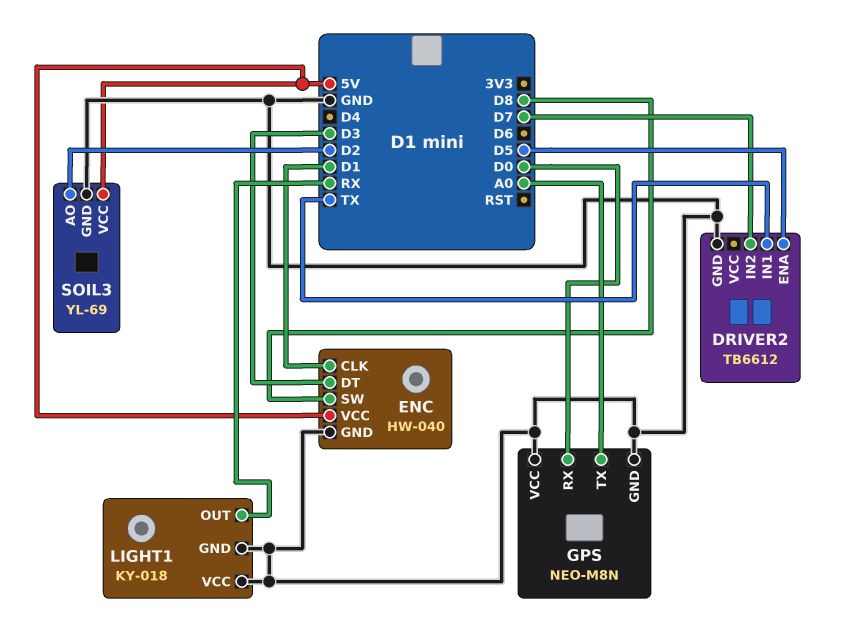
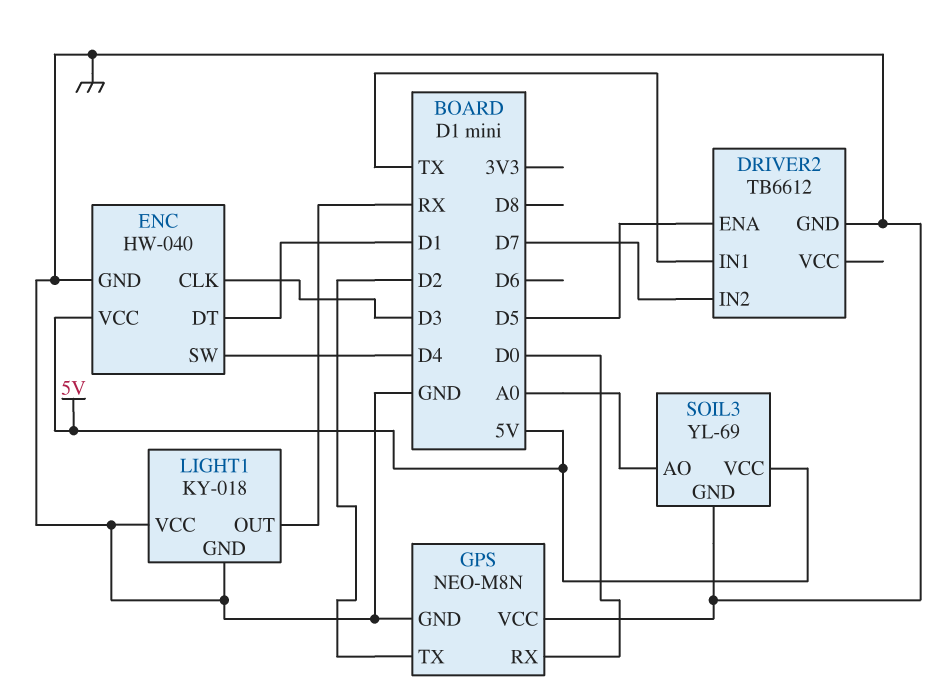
ENC pin CLK: D1 -> D3
ENC pin DT: D3 -> D1
ENC pin SW: D8 -> D4
GPS pin TX: A0 -> D2
SOIL3 pin AO: D2 -> A0

